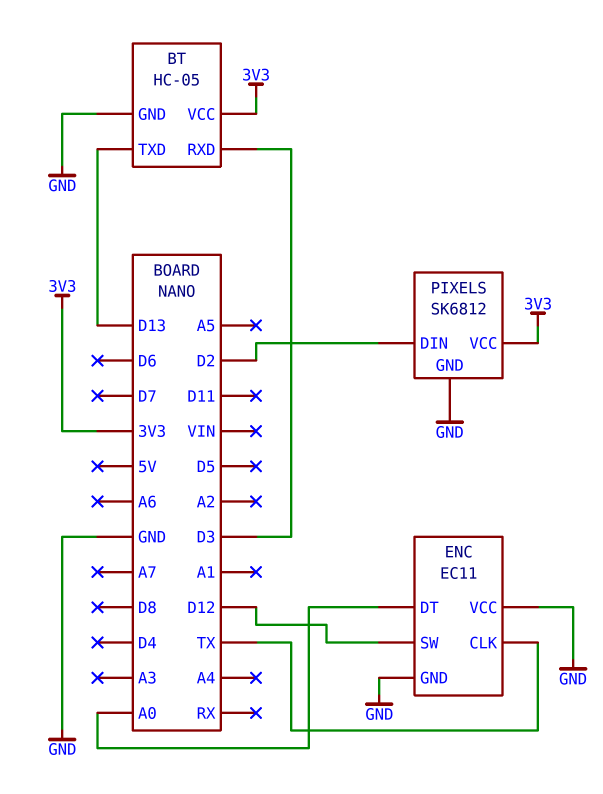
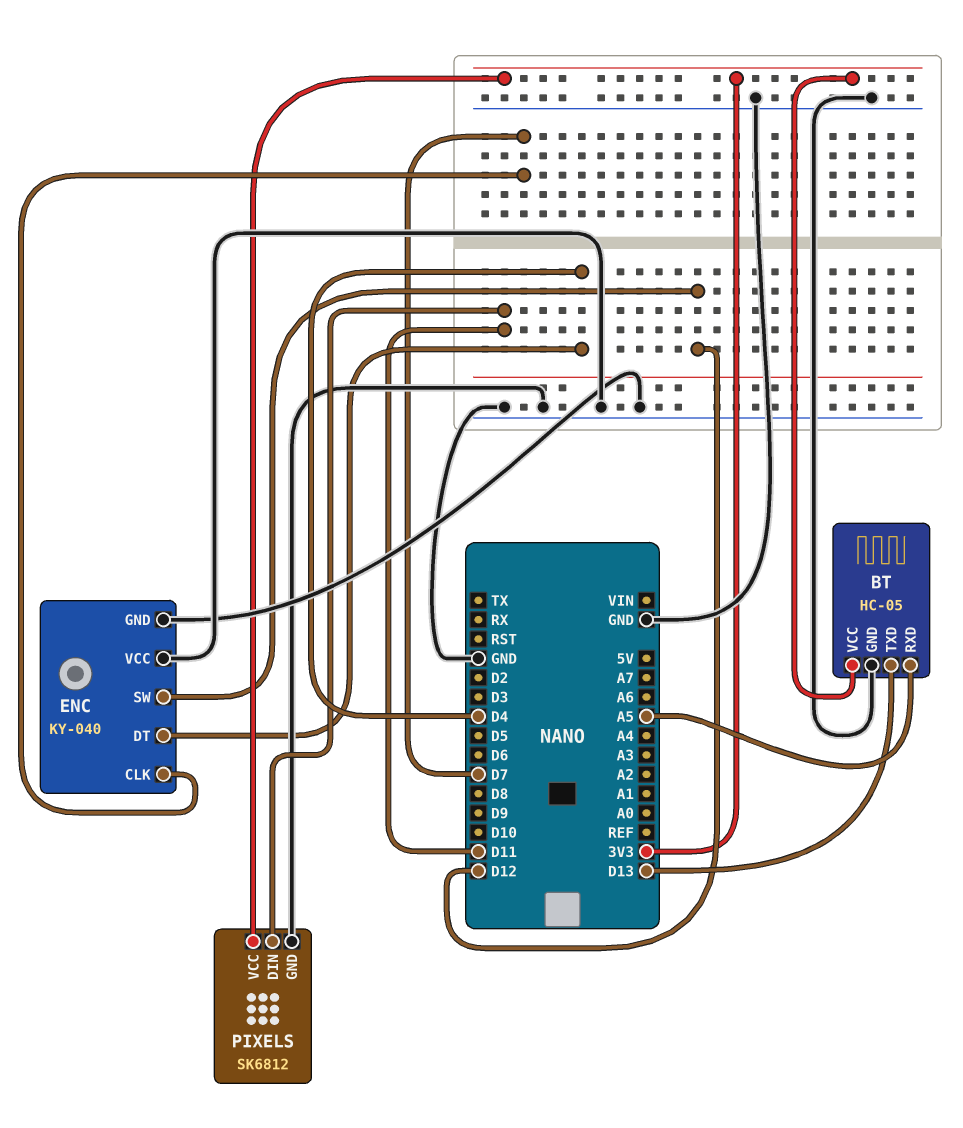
BT pin RXD: D3 -> A5
ENC: EC11 -> KY-040
ENC pin CLK: TX -> D7
ENC pin DT: A0 -> D4
PIXELS pin DIN: D2 -> D11

